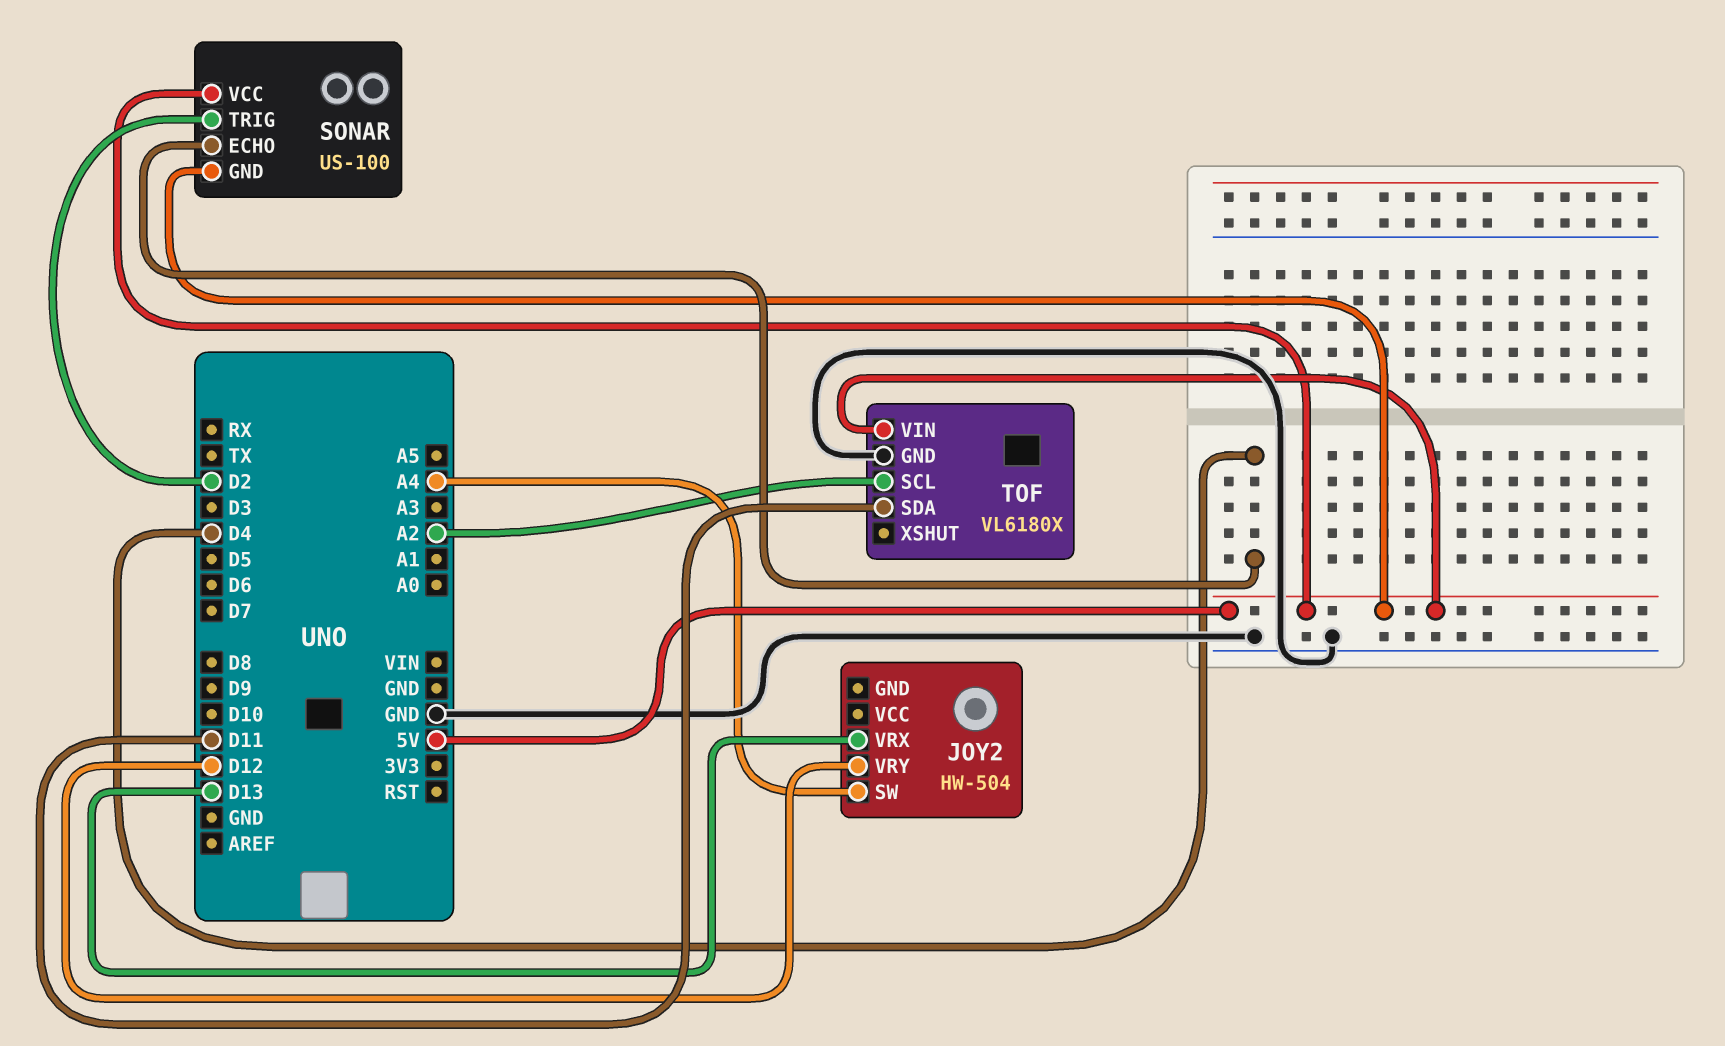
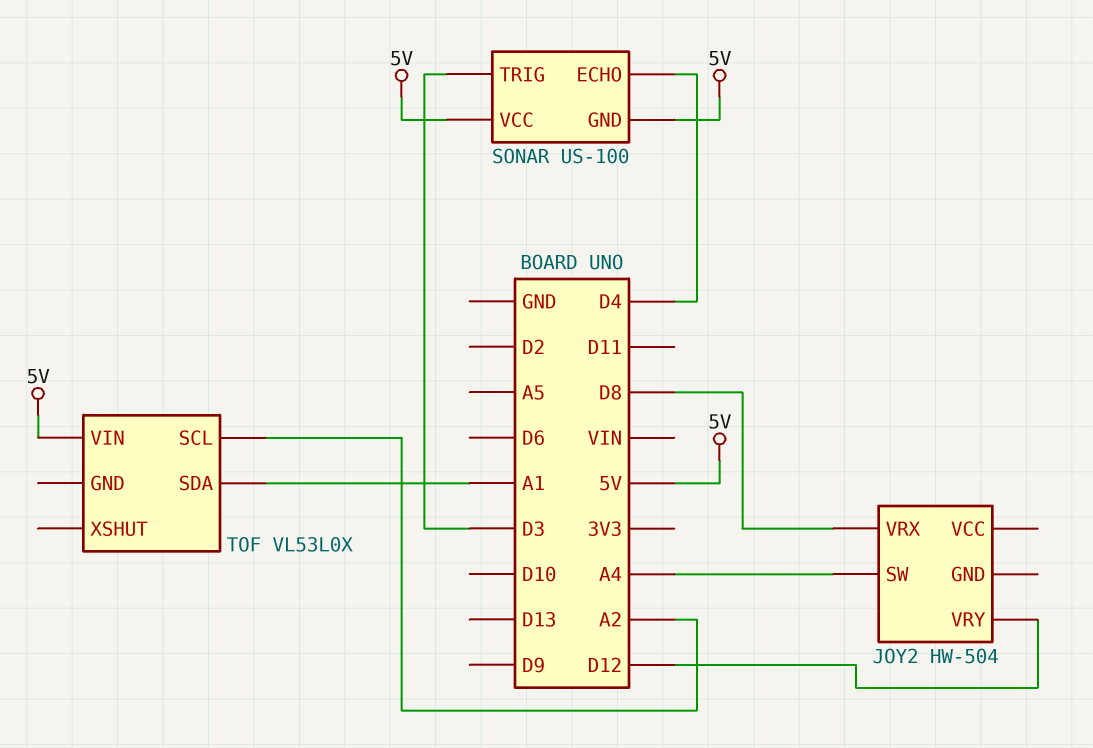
JOY2 pin VRX: D13 -> D8
SONAR pin TRIG: D2 -> D3
TOF: VL6180X -> VL53L0X
TOF pin GND: GND -> none
TOF pin SDA: D11 -> A1

